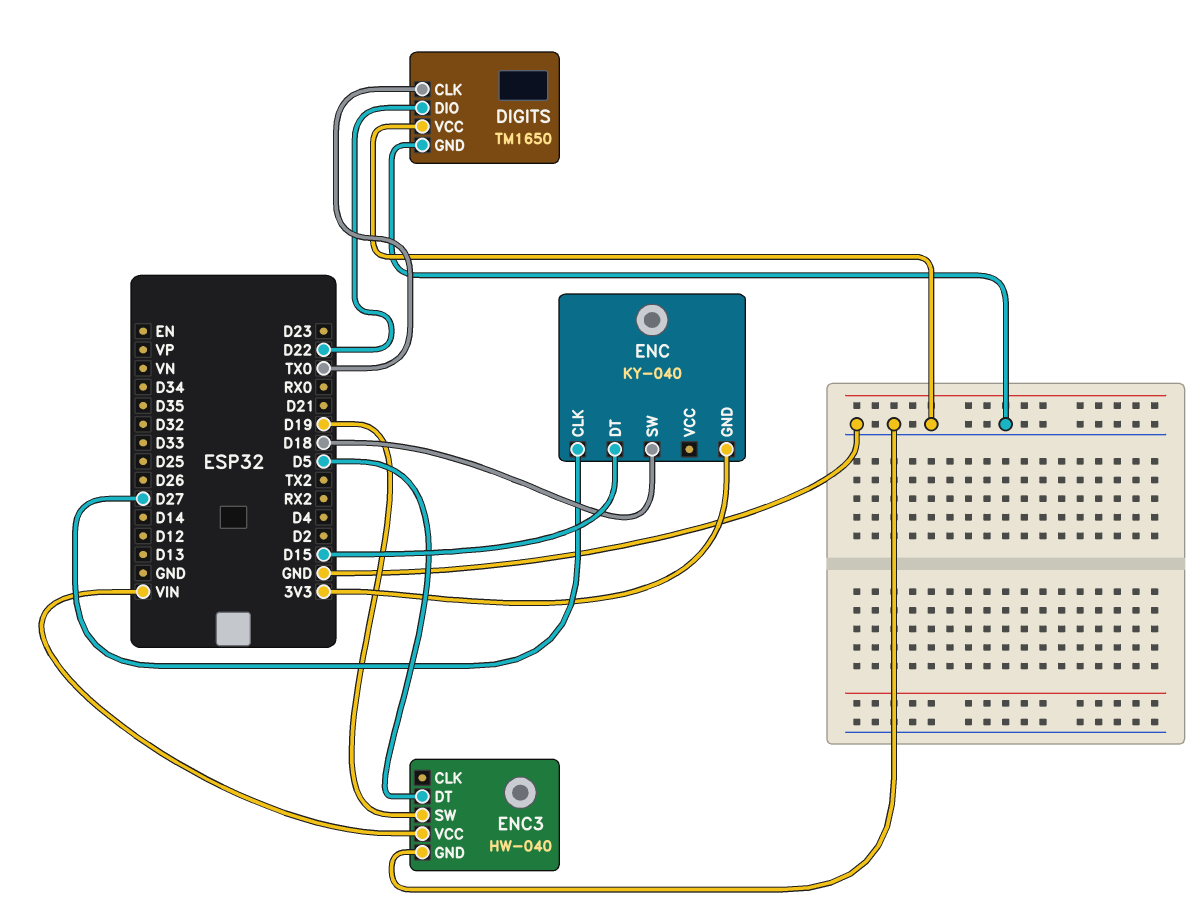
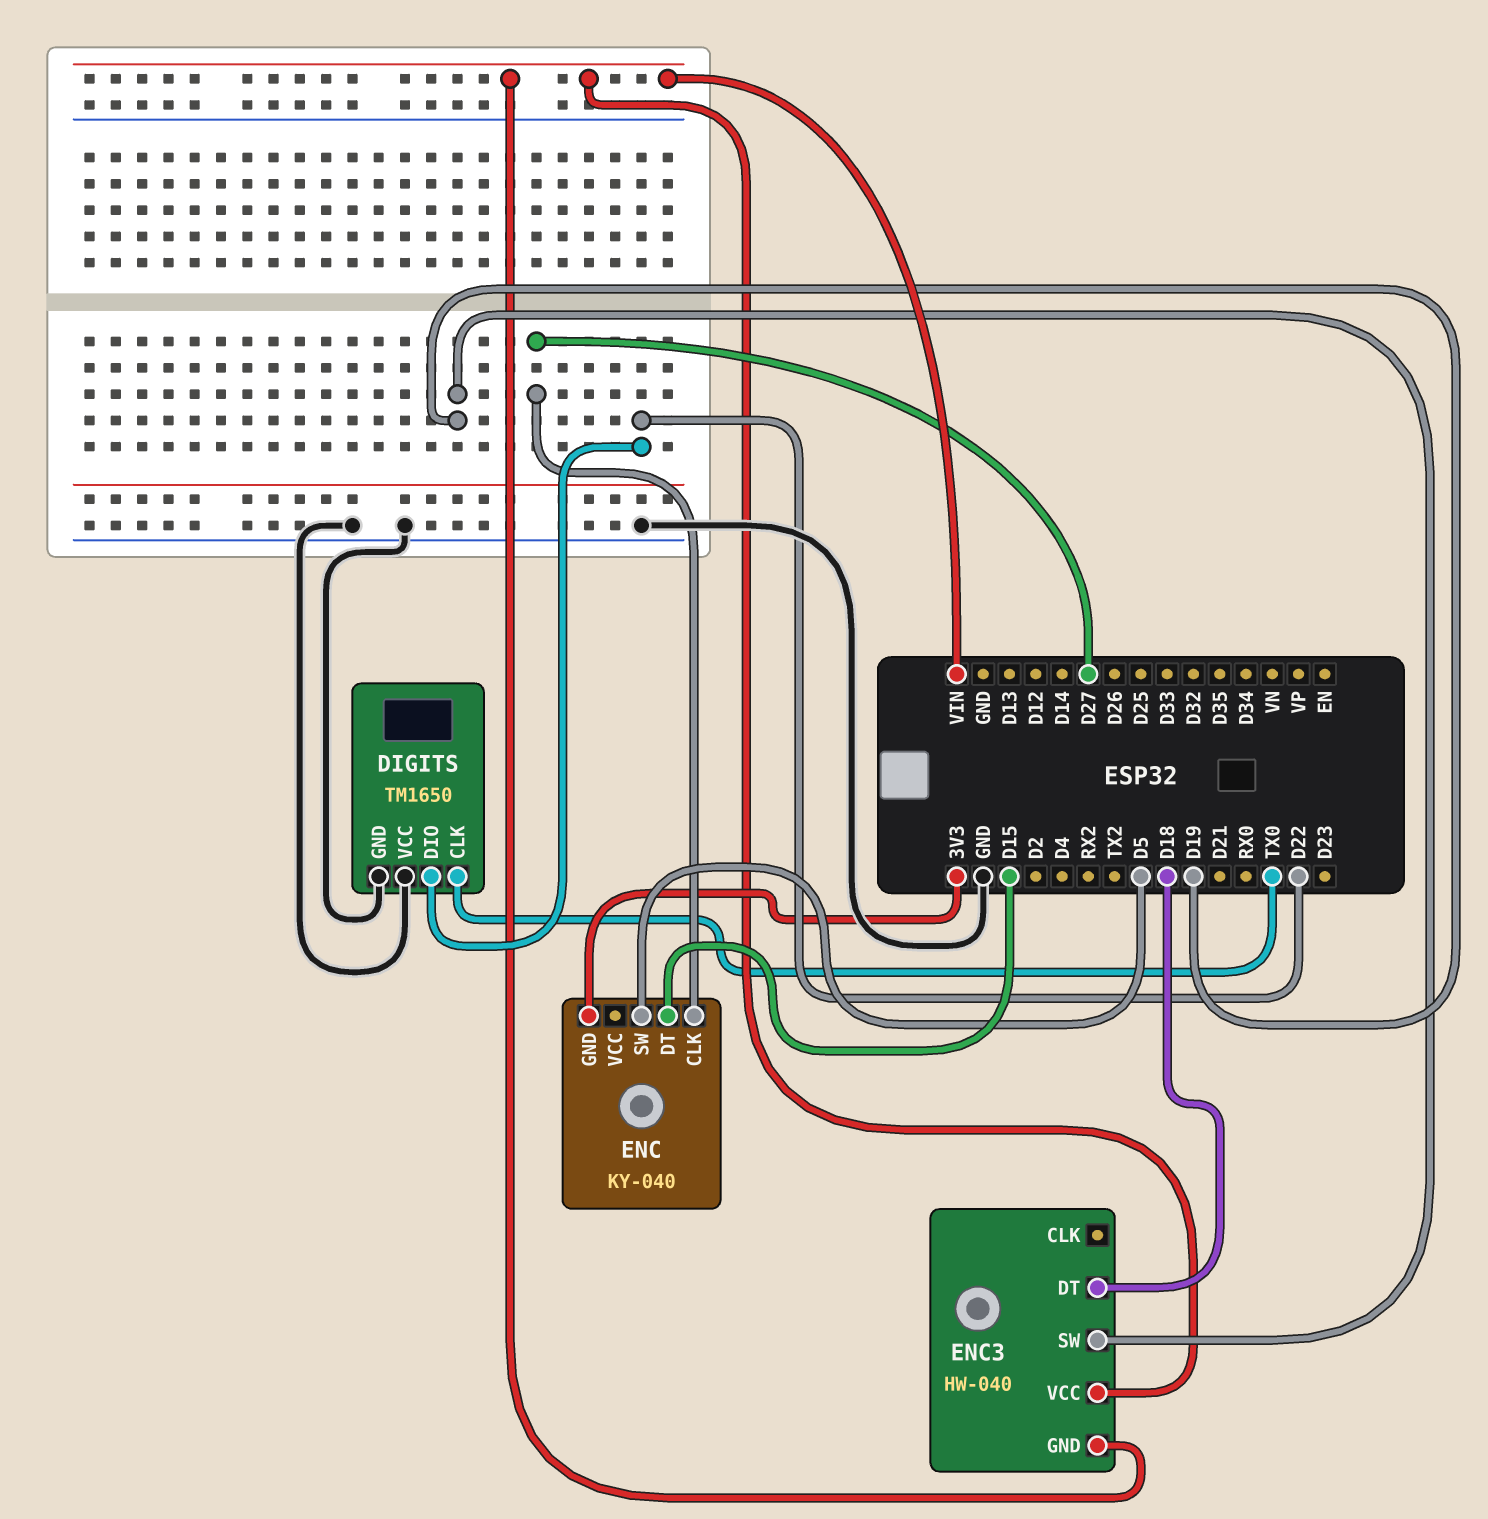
ENC pin SW: D18 -> D5
ENC3 pin DT: D5 -> D18
ENC3 pin GND: GND -> VIN

